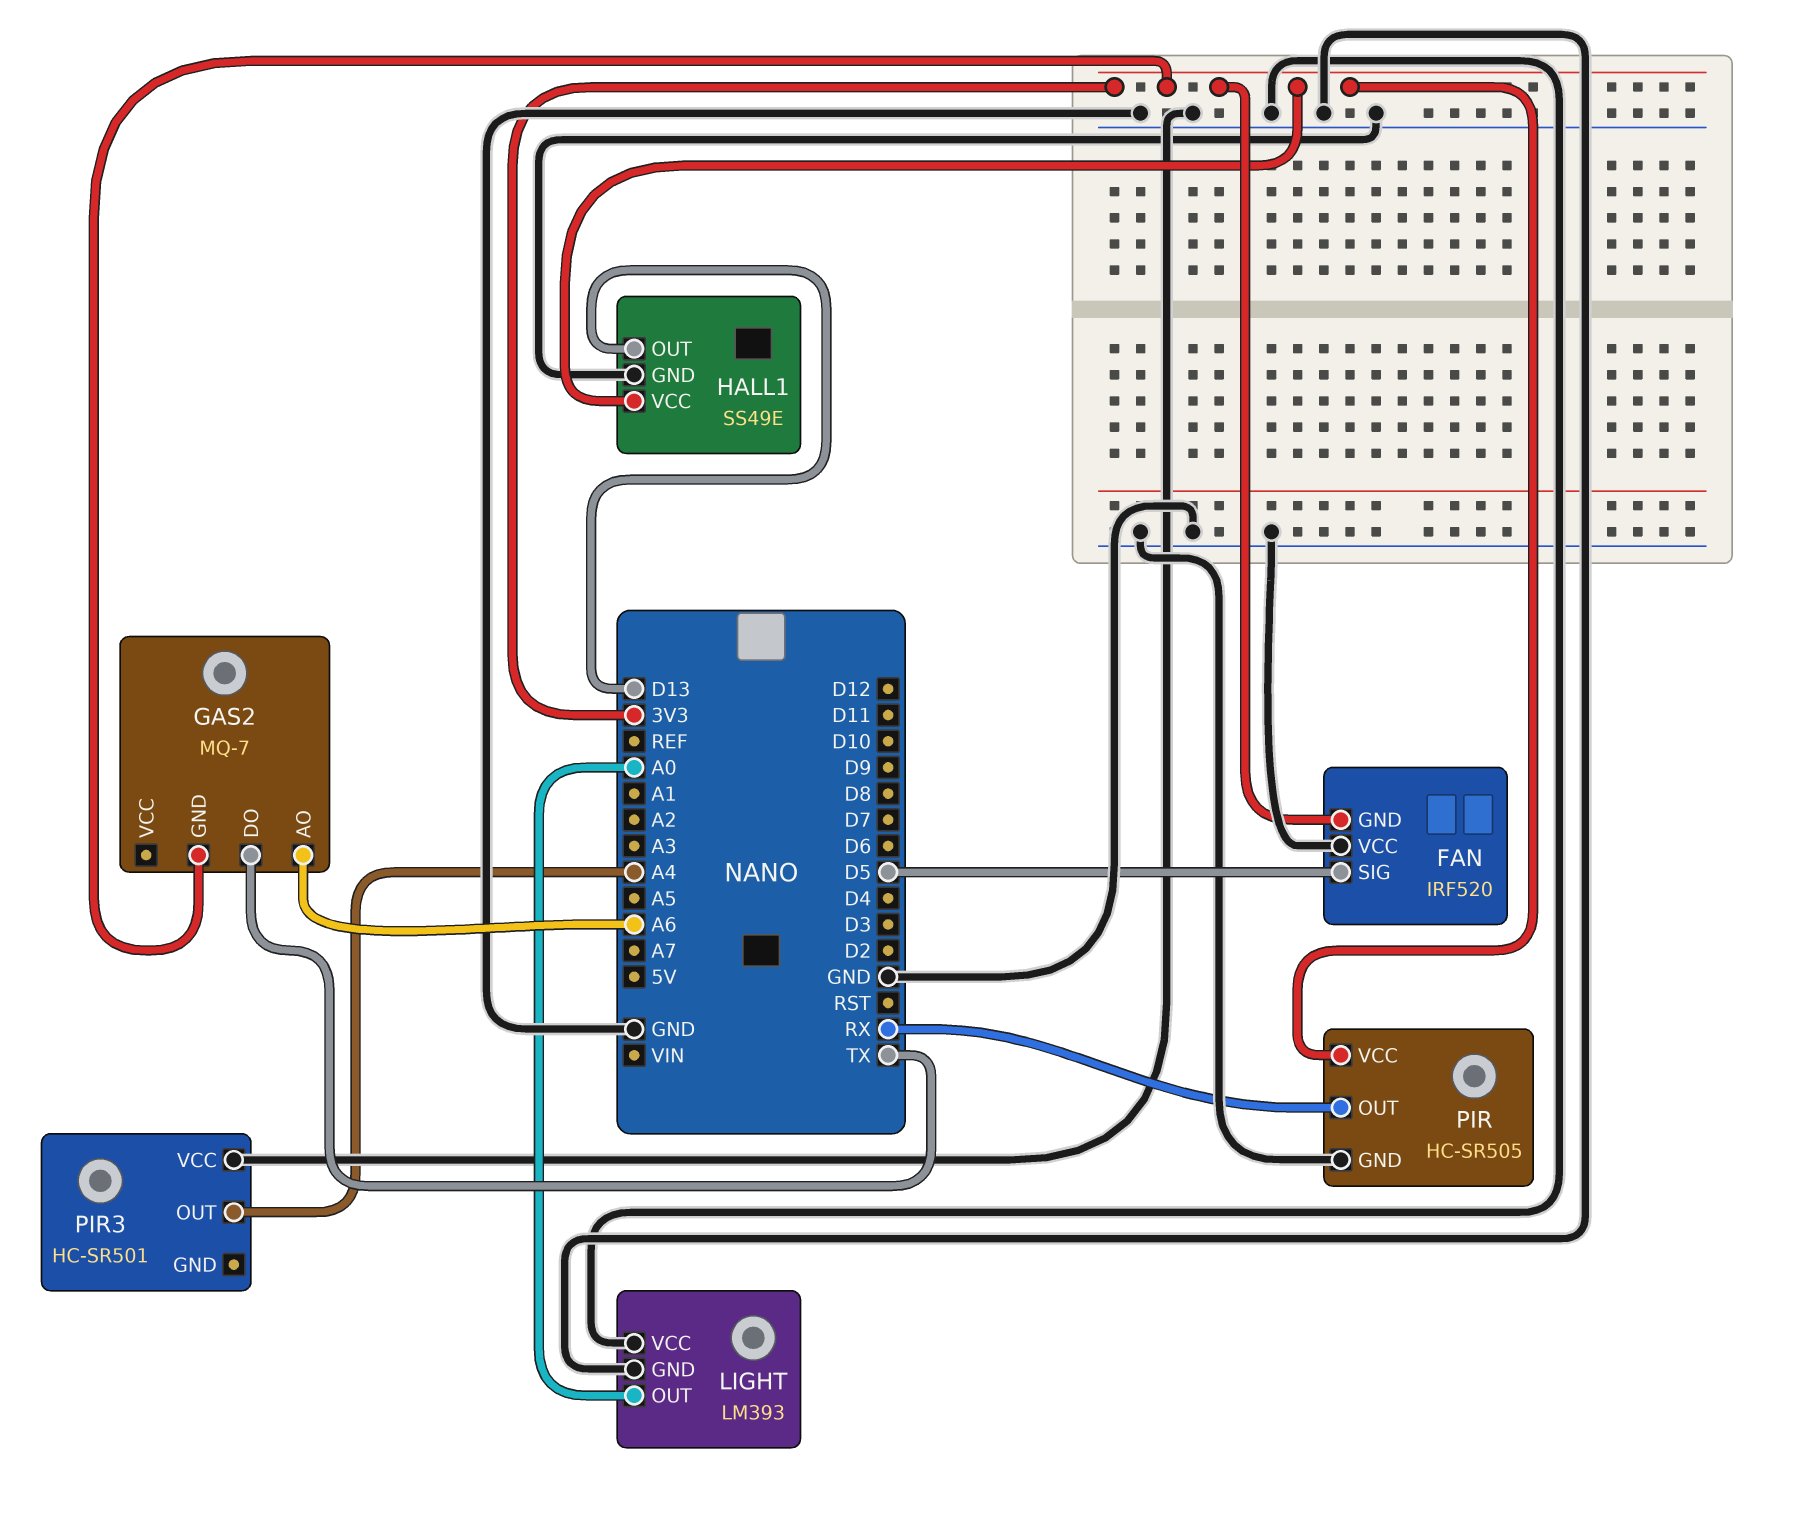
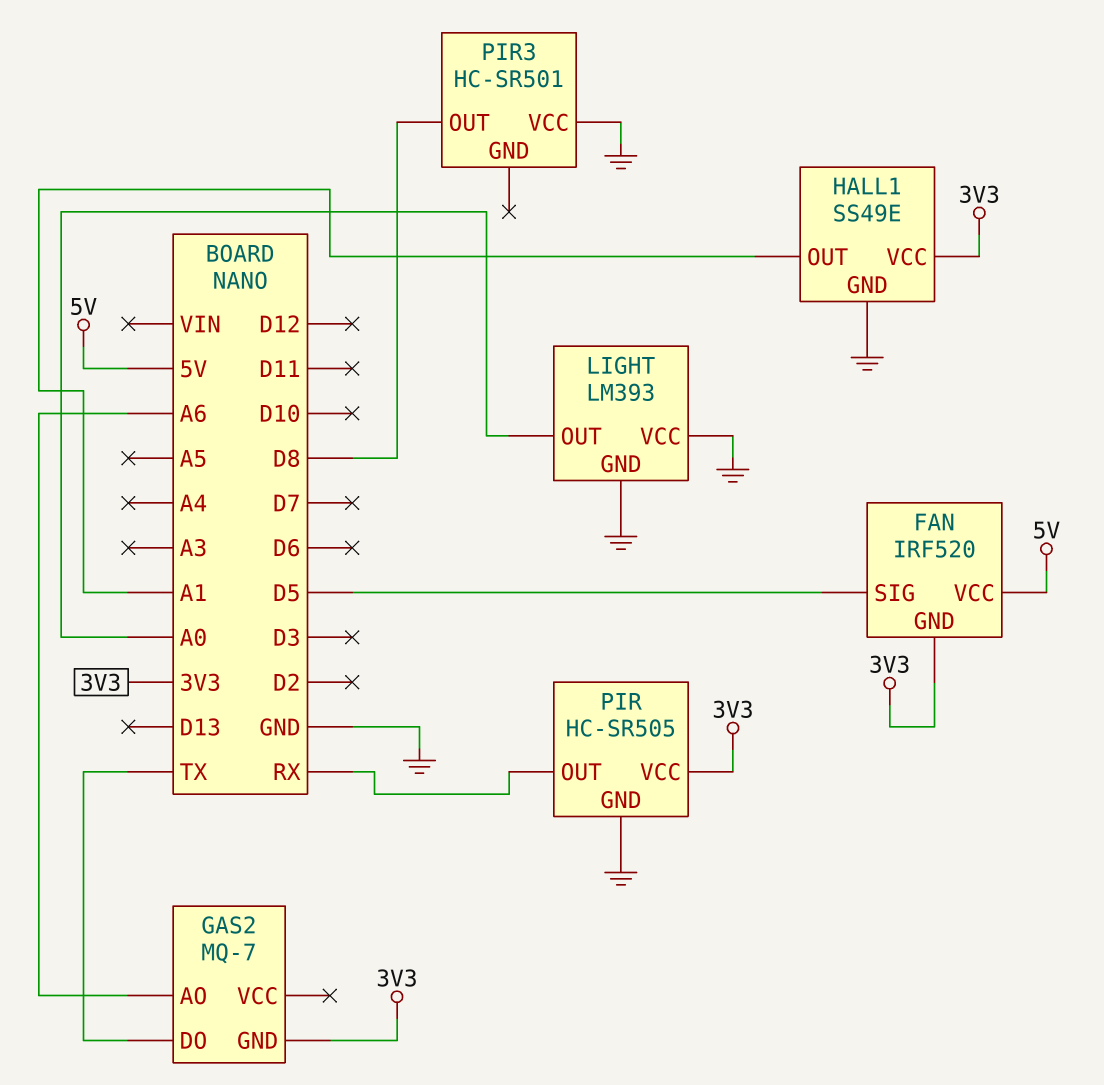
FAN pin VCC: GND -> 5V
HALL1 pin OUT: D13 -> A1
PIR3 pin OUT: A4 -> D8

